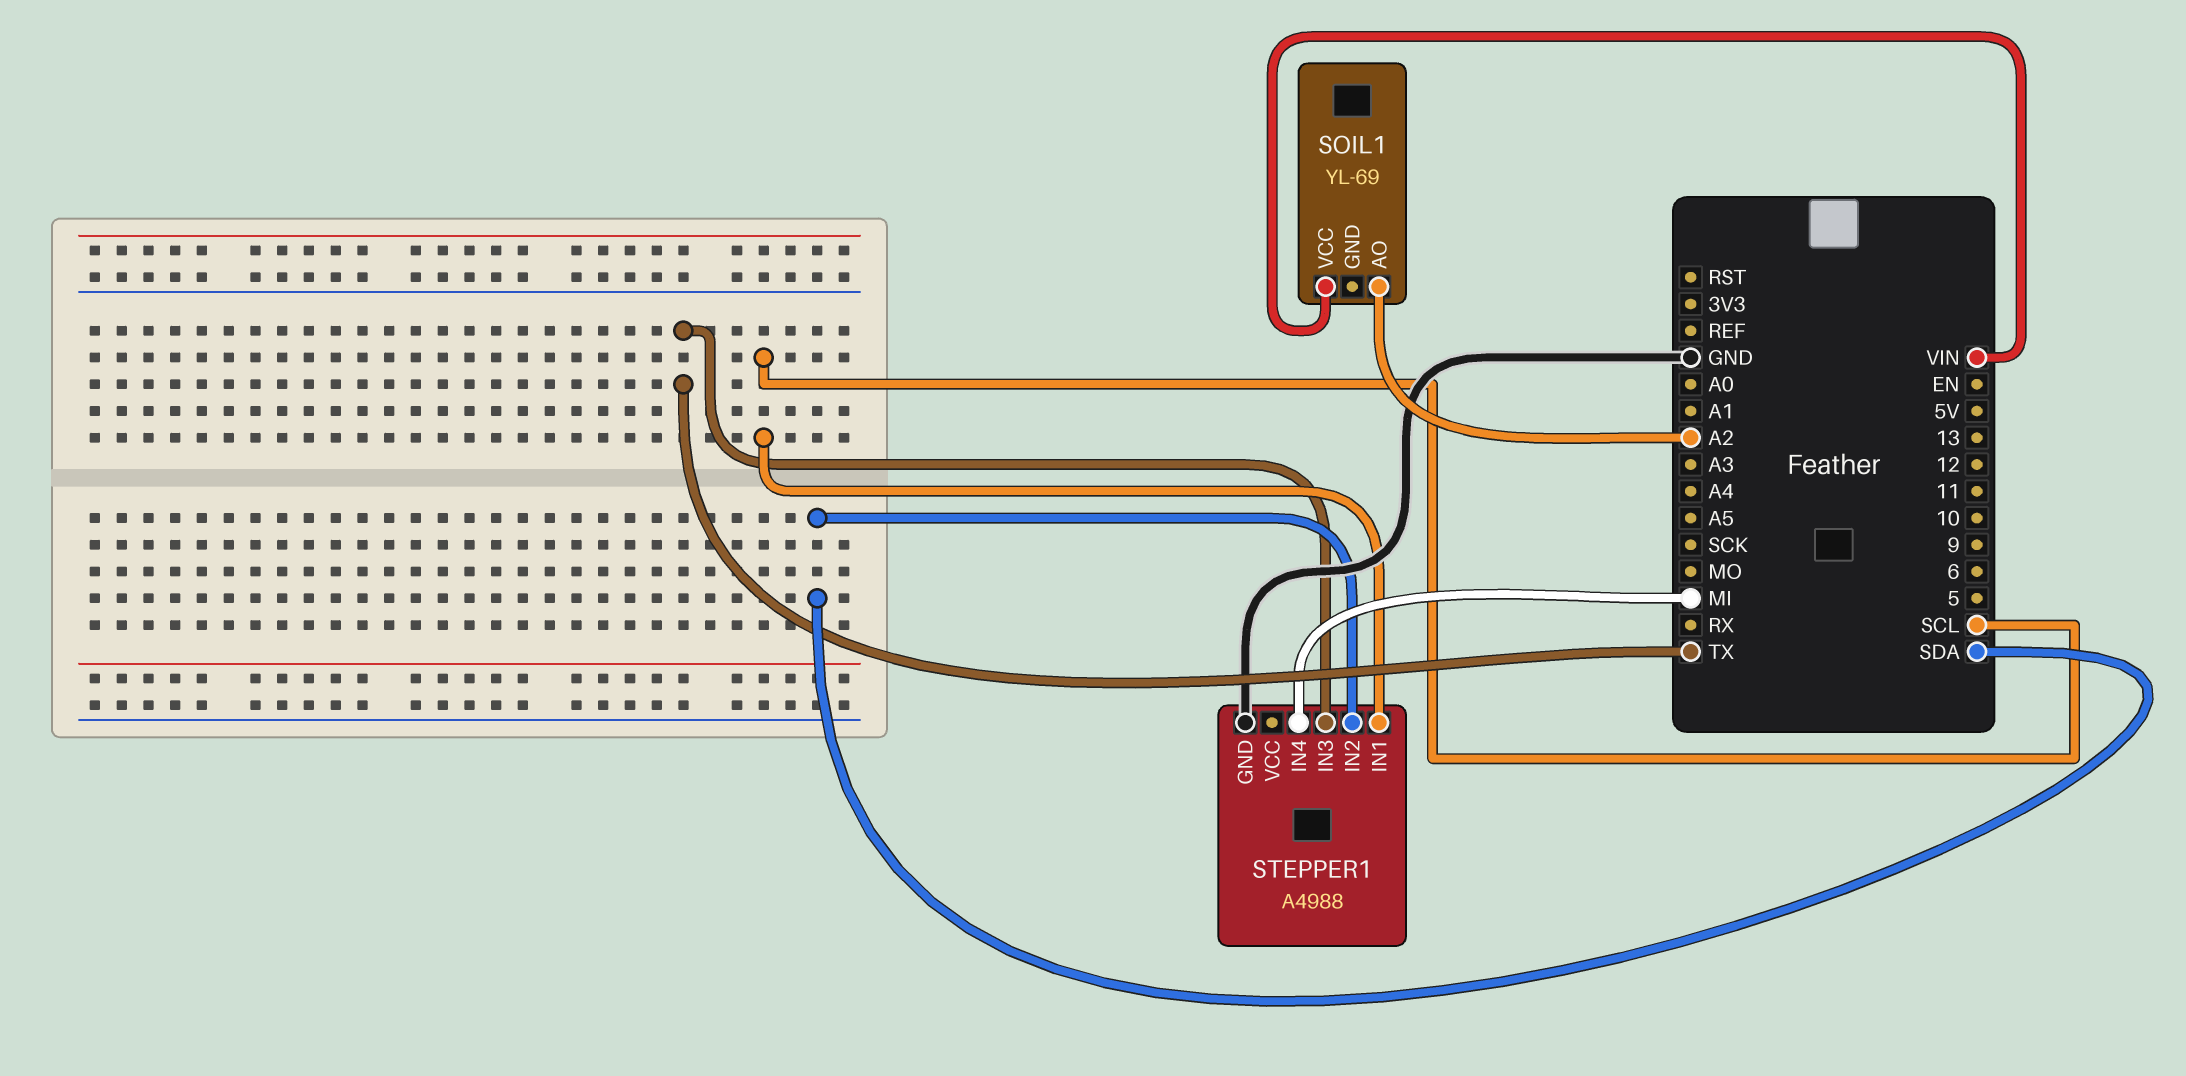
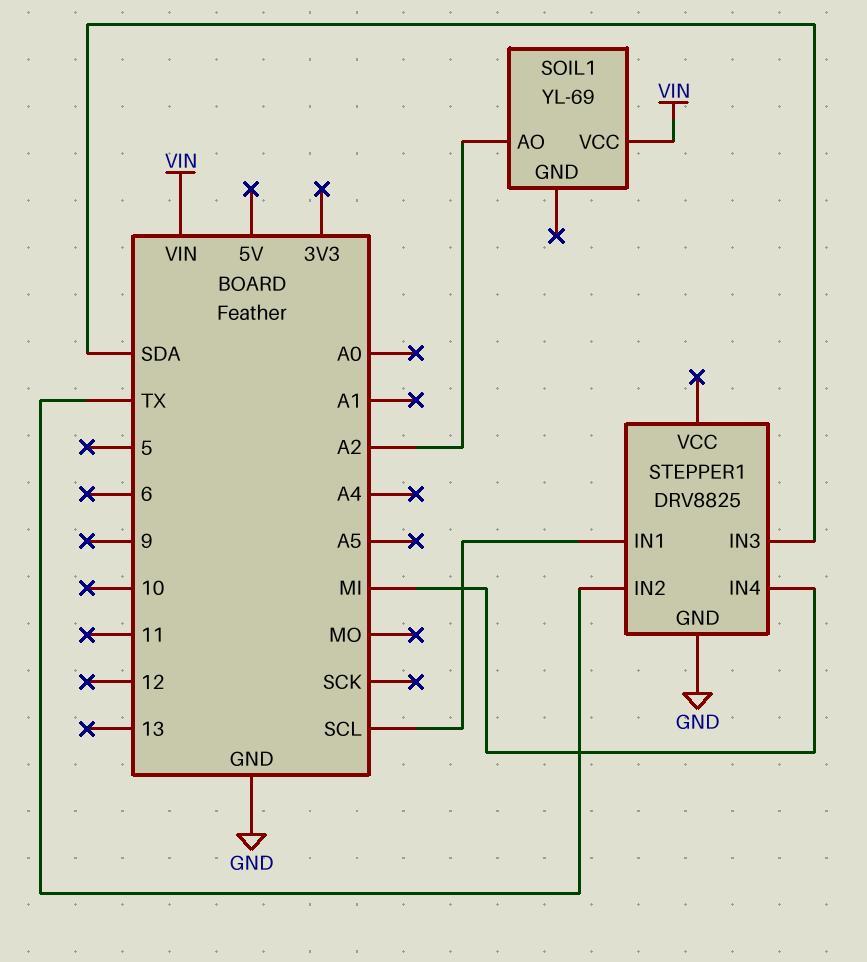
STEPPER1: A4988 -> DRV8825
STEPPER1 pin IN2: SDA -> TX
STEPPER1 pin IN3: TX -> SDA

